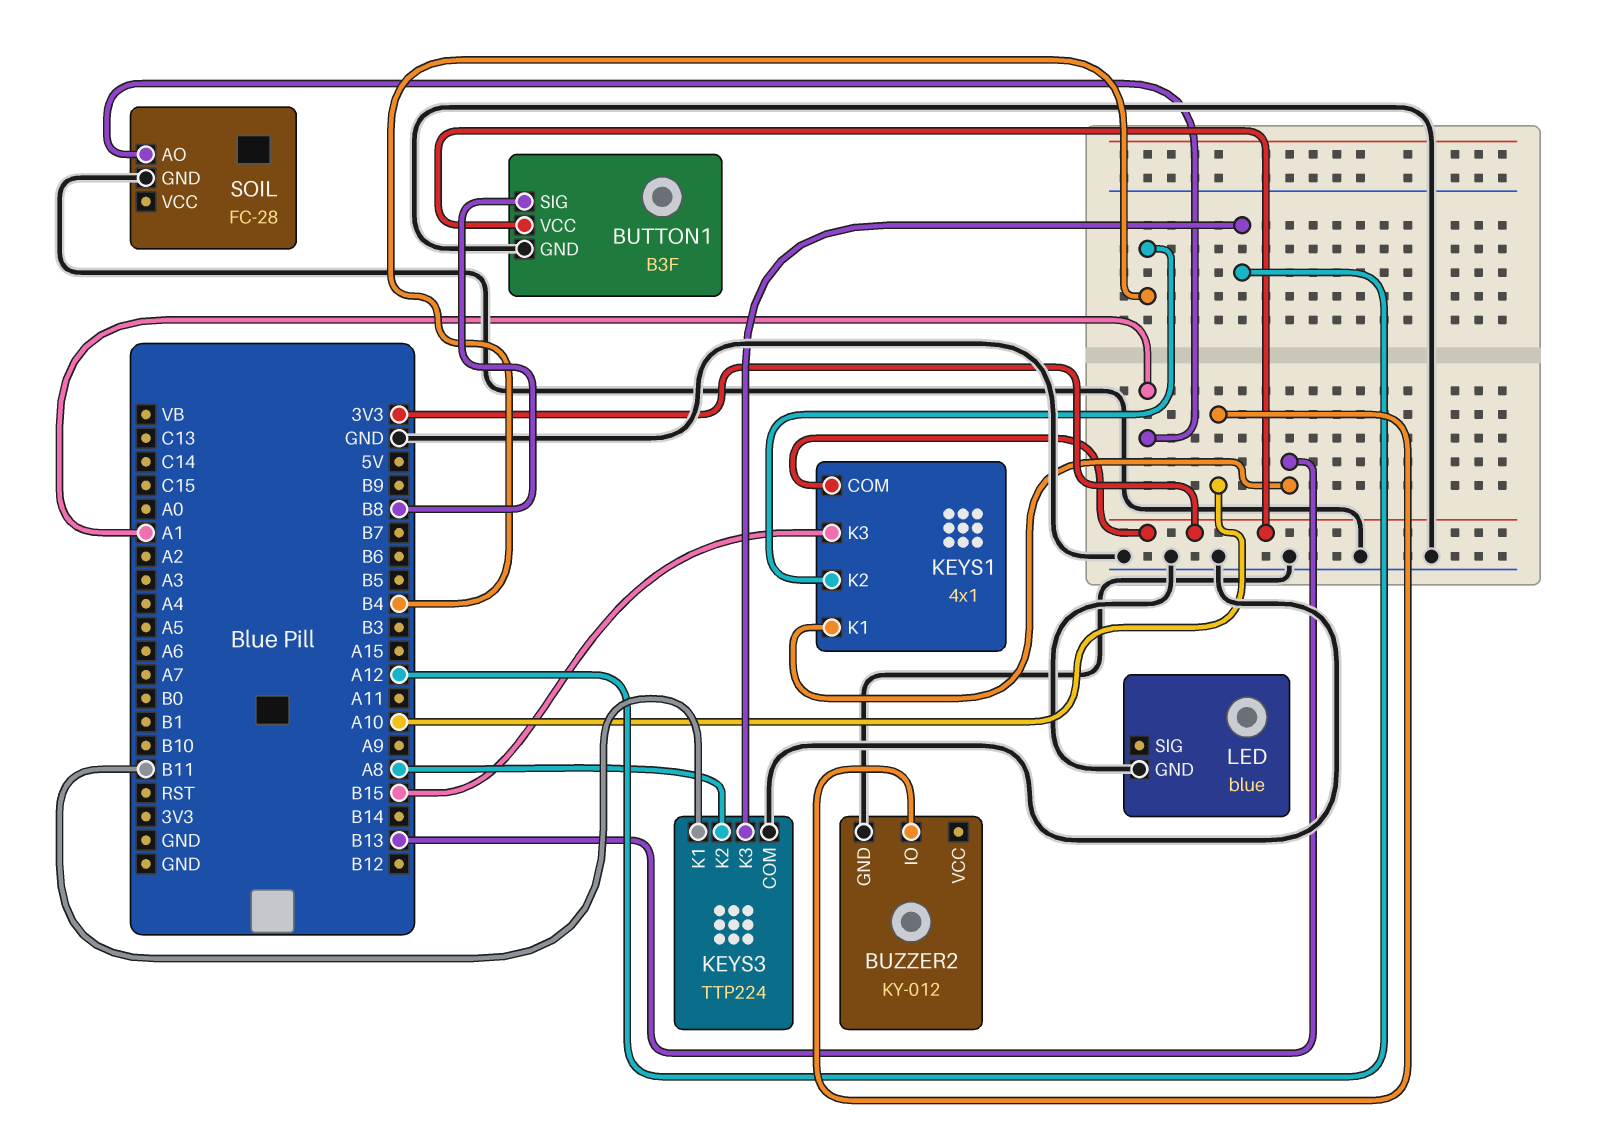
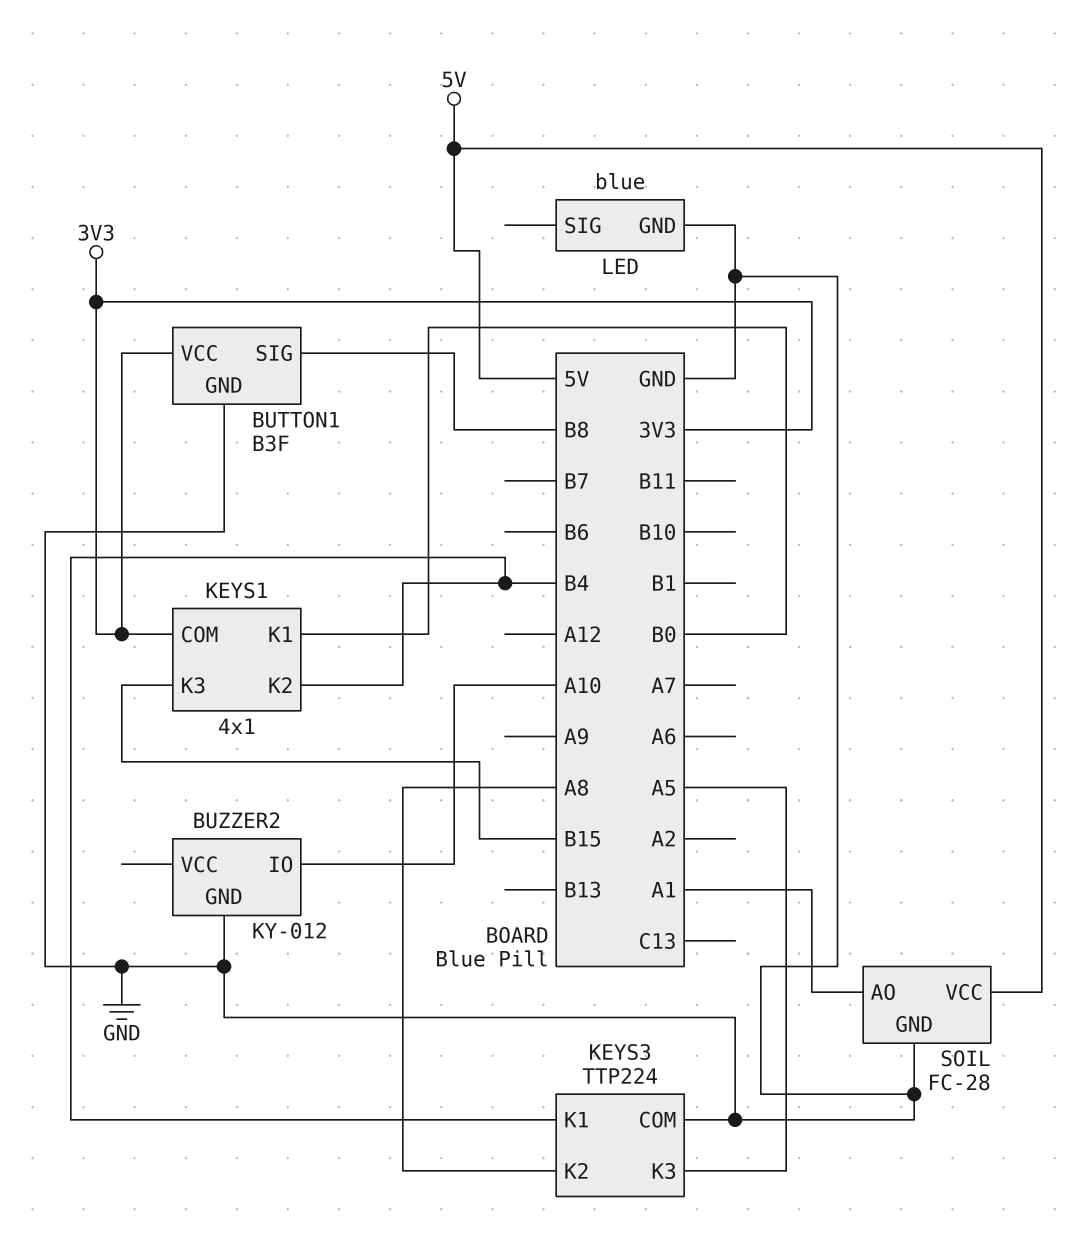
KEYS1 pin K1: B13 -> B0
KEYS3 pin K1: B11 -> B4
KEYS3 pin K3: A12 -> A5
SOIL pin VCC: none -> 5V

